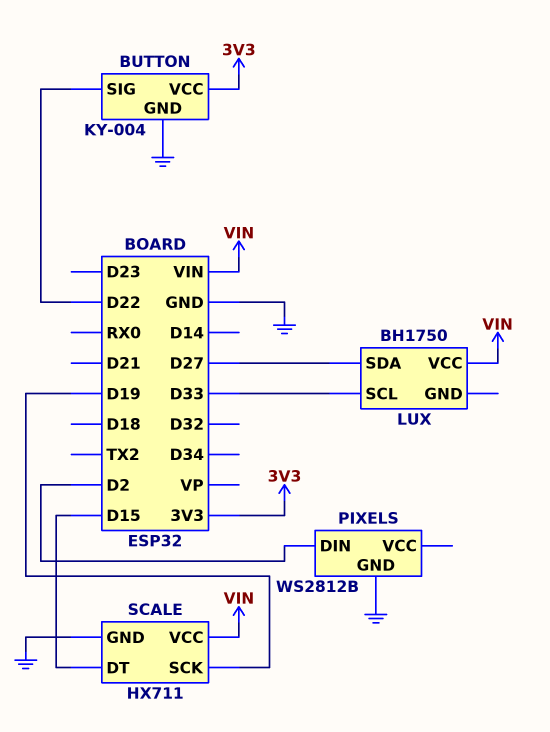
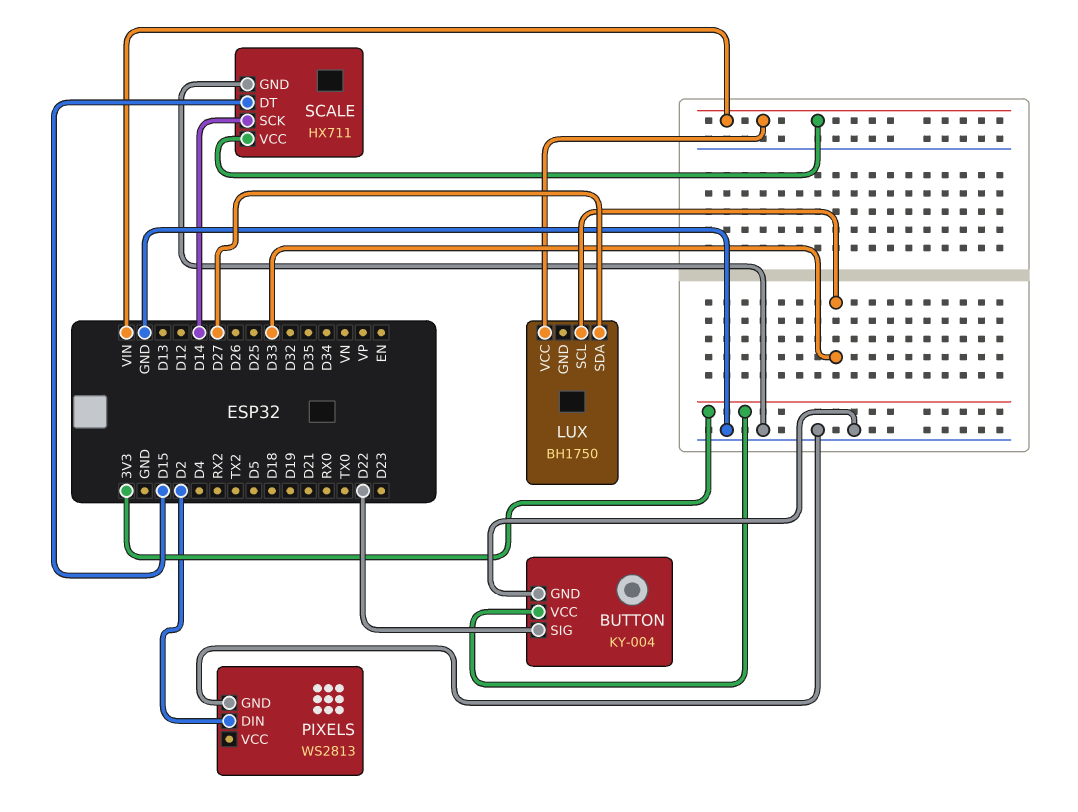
PIXELS: WS2812B -> WS2813
SCALE pin SCK: D19 -> D14

